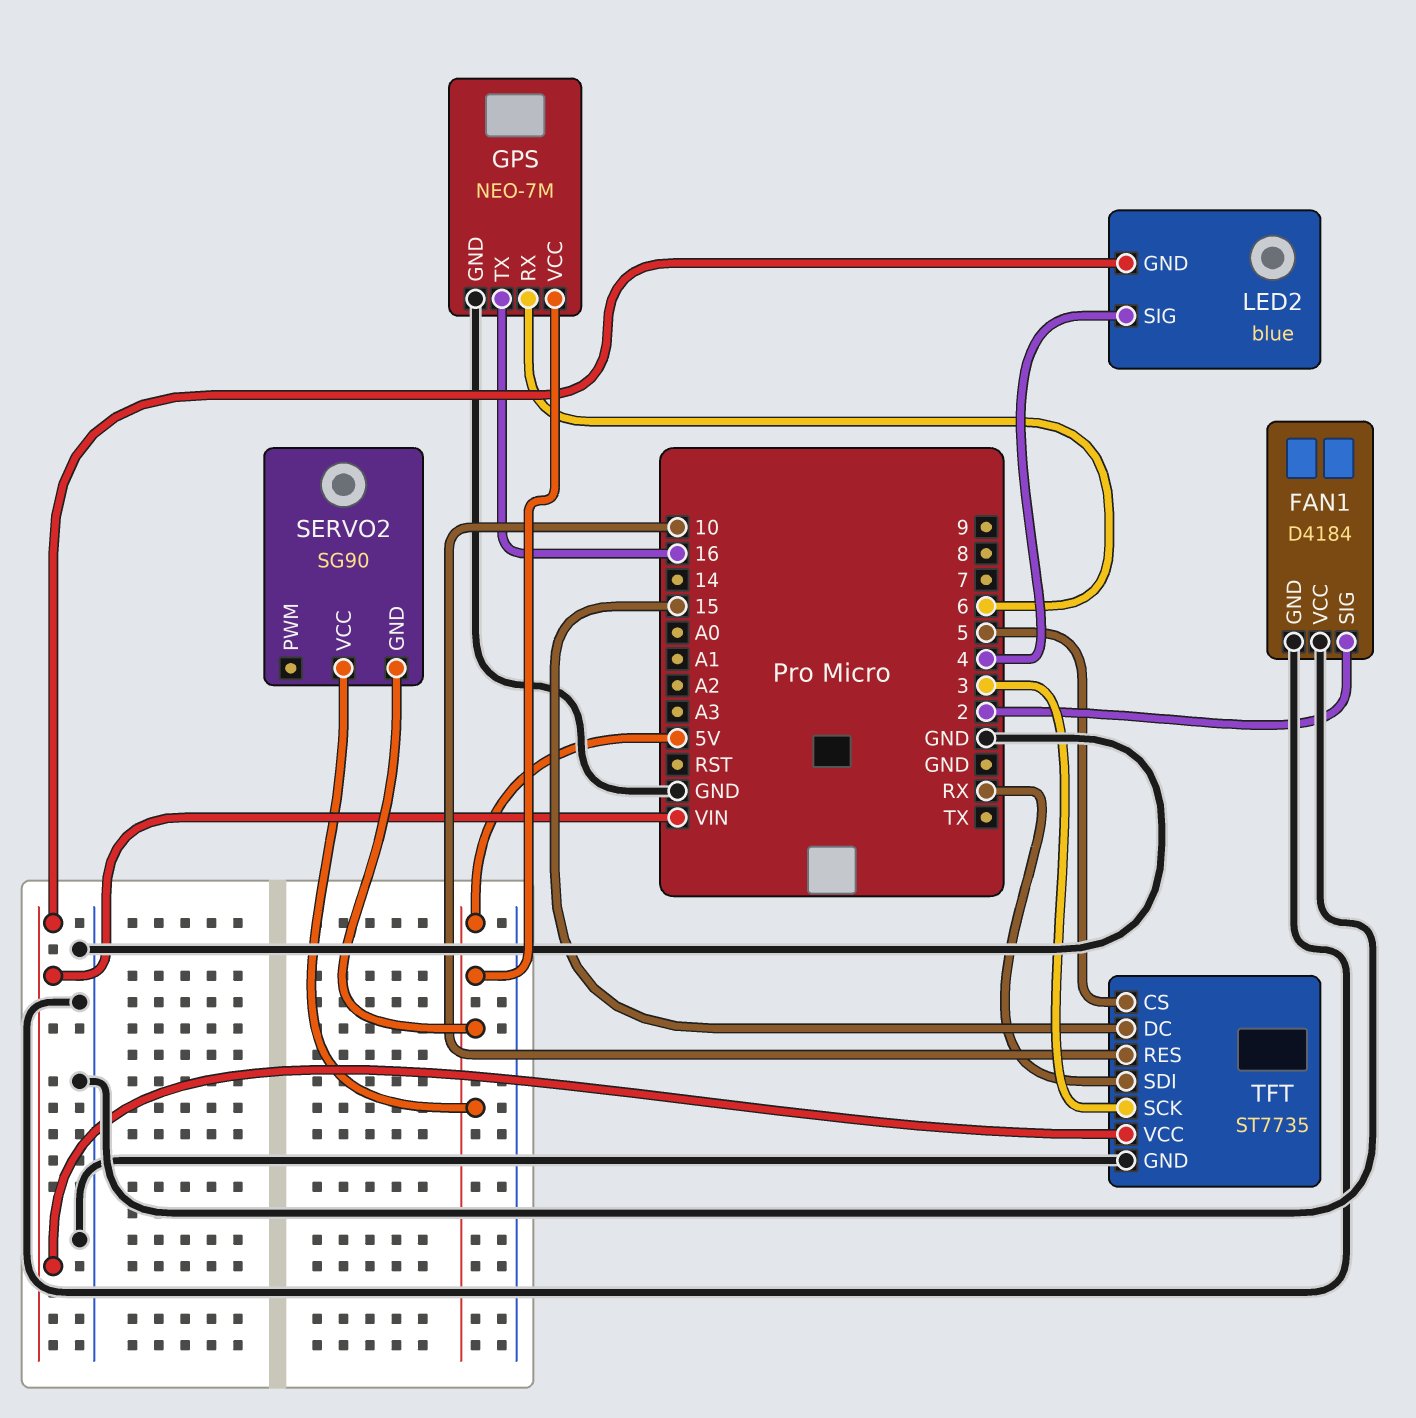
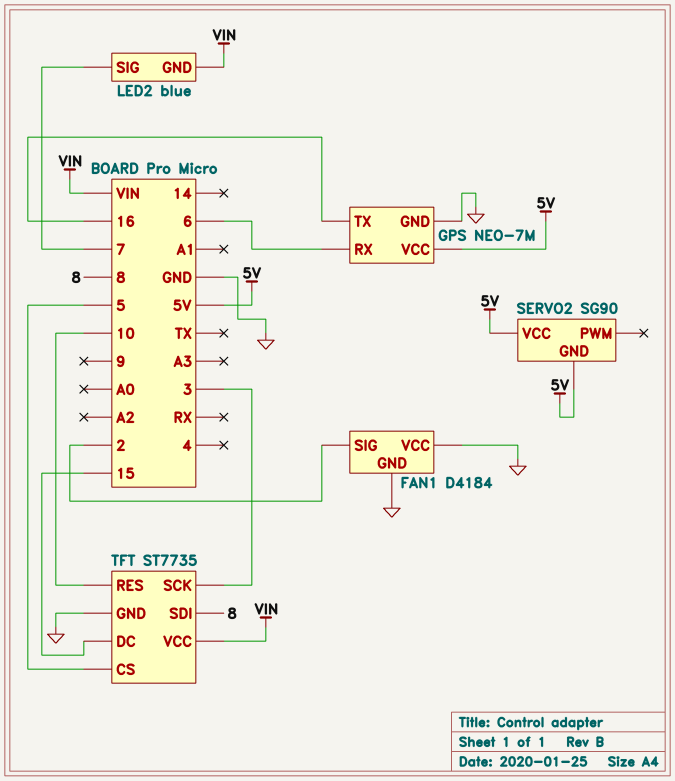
LED2 pin SIG: 4 -> 7
TFT pin SDI: RX -> 8

